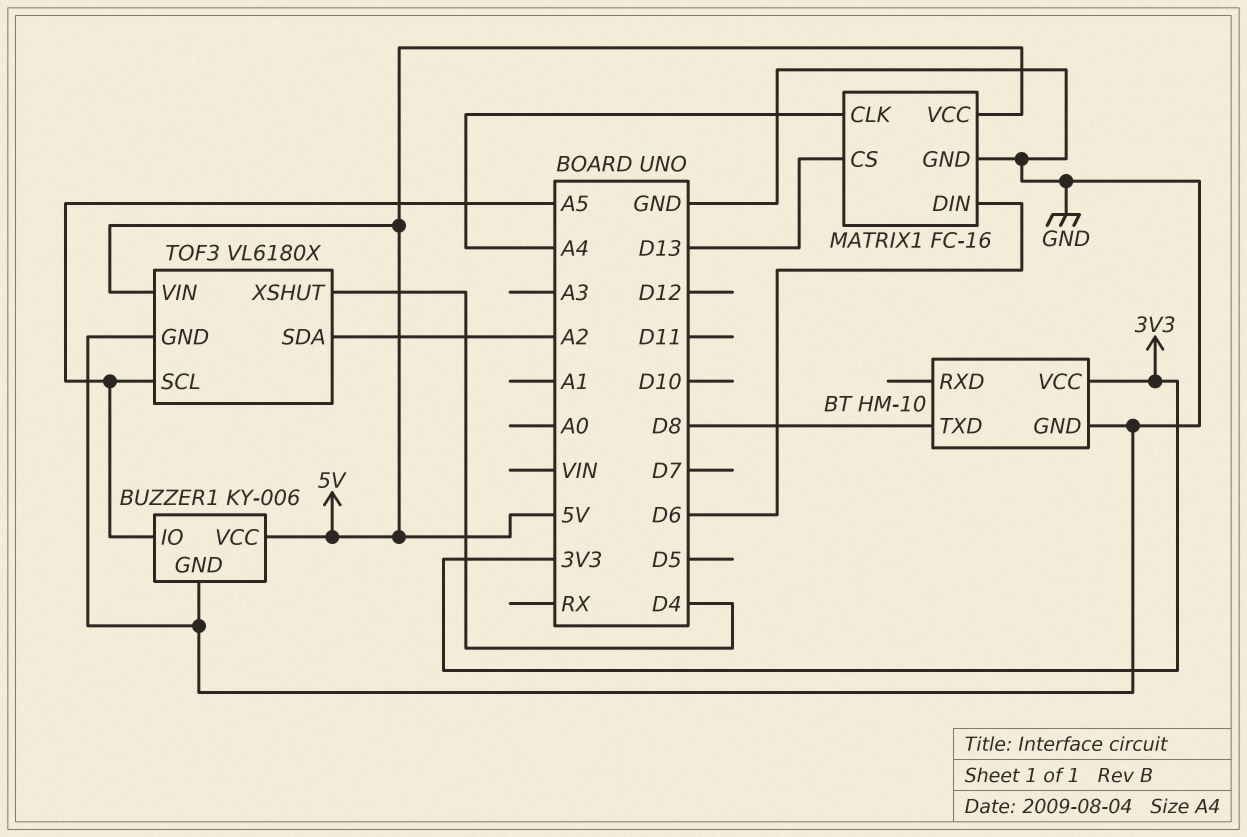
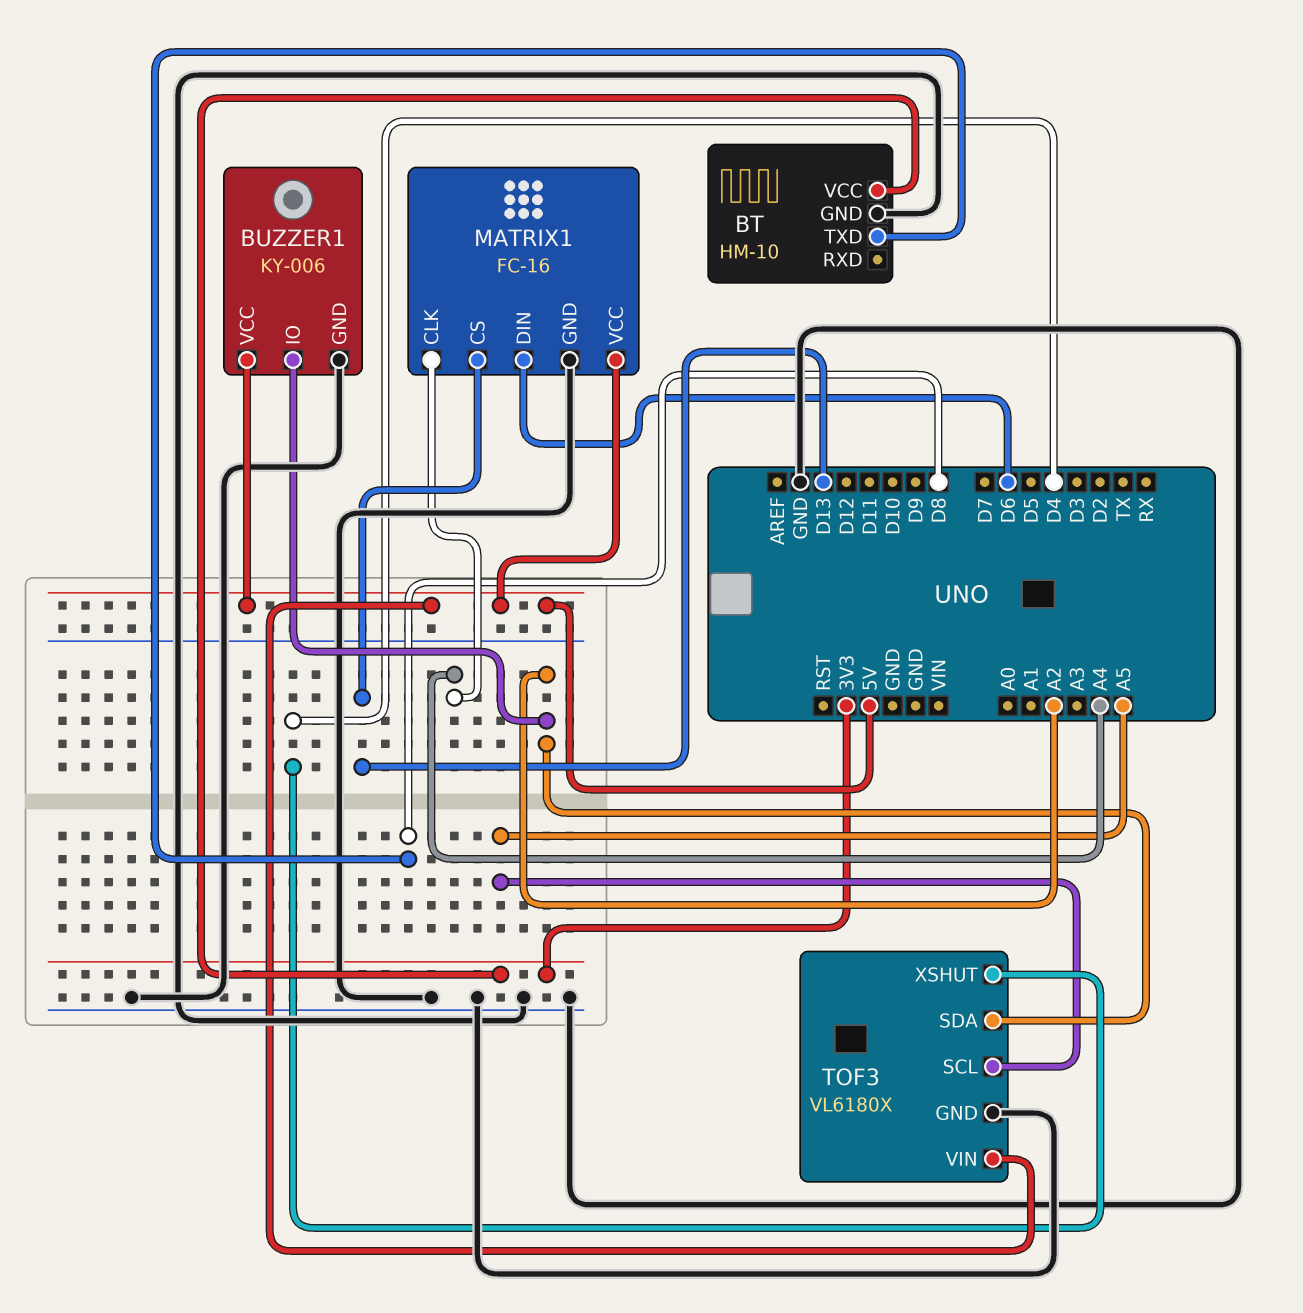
BUZZER1 pin IO: A5 -> A2

